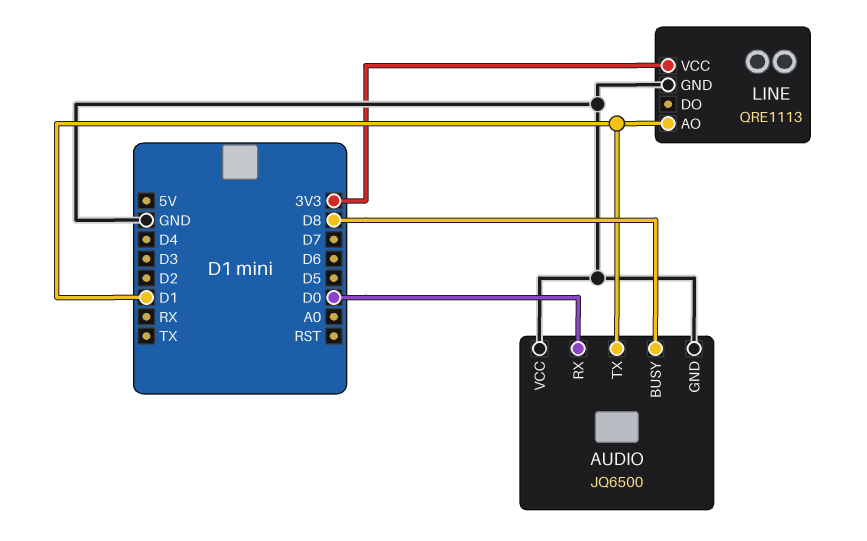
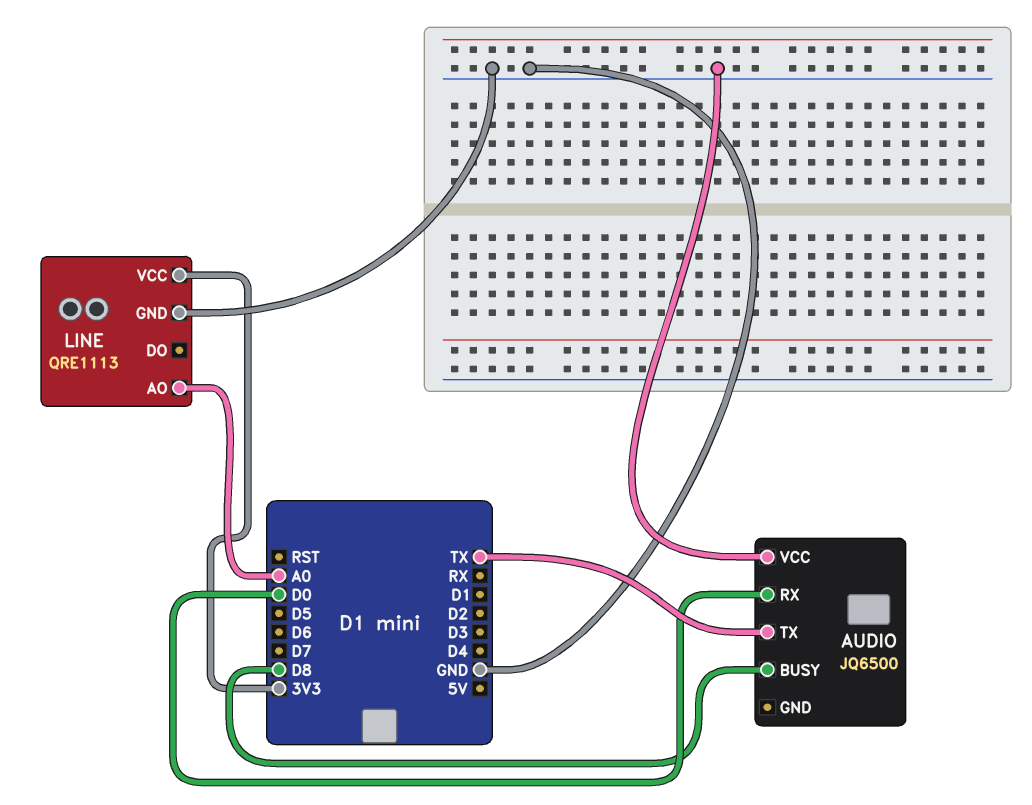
AUDIO pin GND: GND -> none
AUDIO pin TX: D1 -> TX
LINE pin AO: D1 -> A0

